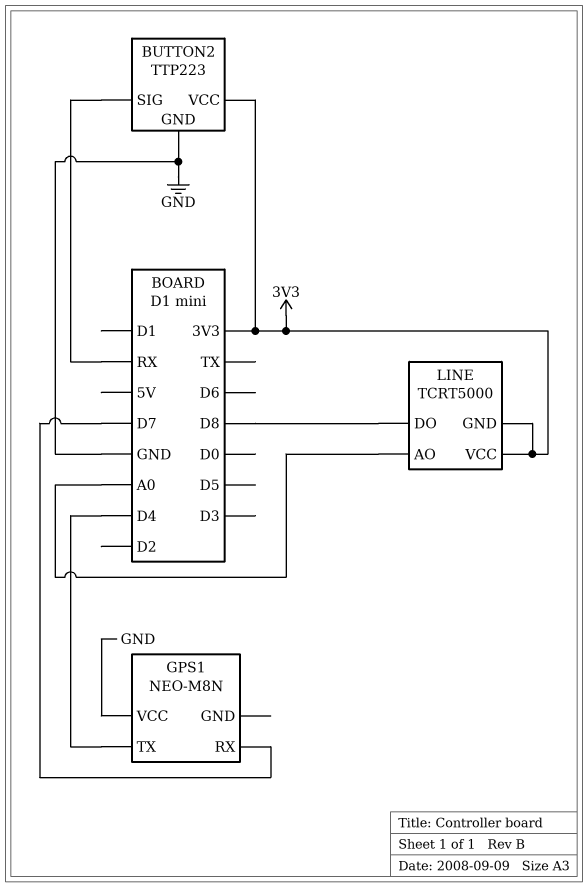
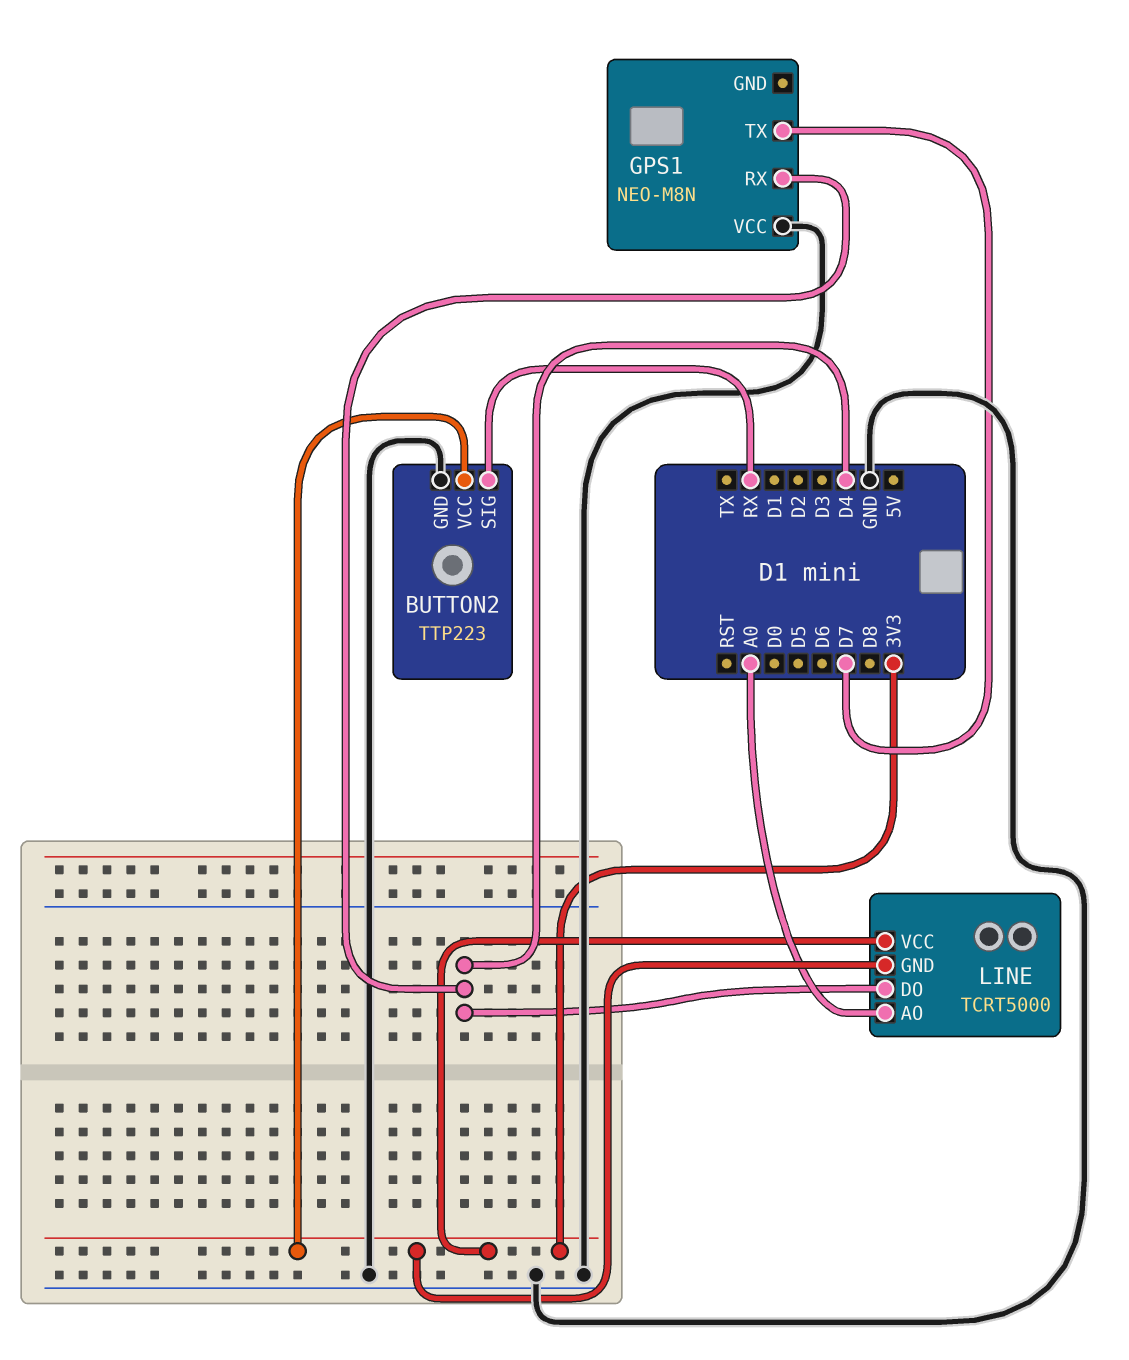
GPS1 pin RX: D7 -> D4
GPS1 pin TX: D4 -> D7
LINE pin DO: D8 -> D4

